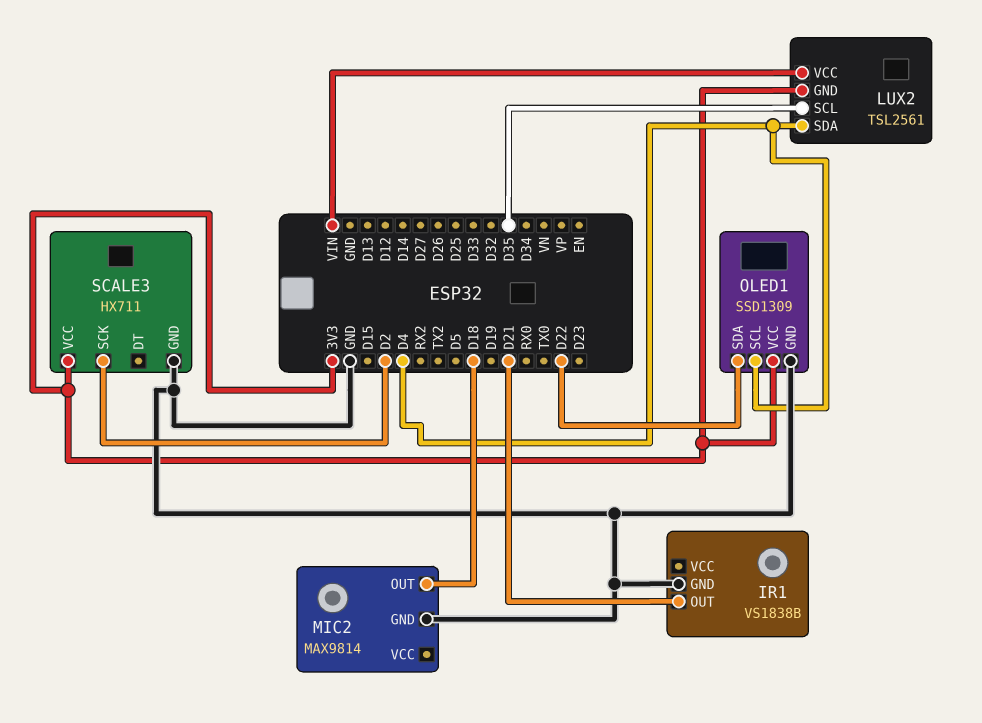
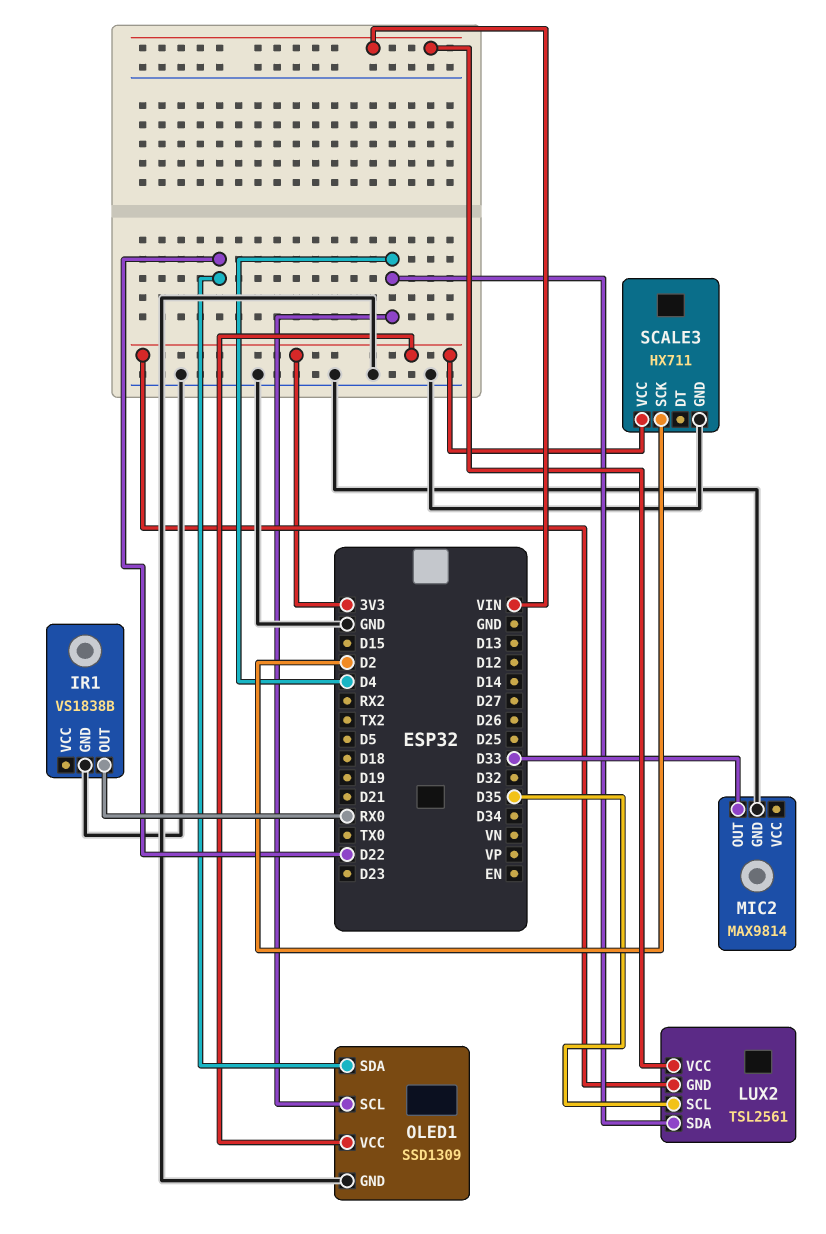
IR1 pin OUT: D21 -> RX0
MIC2 pin OUT: D18 -> D33

